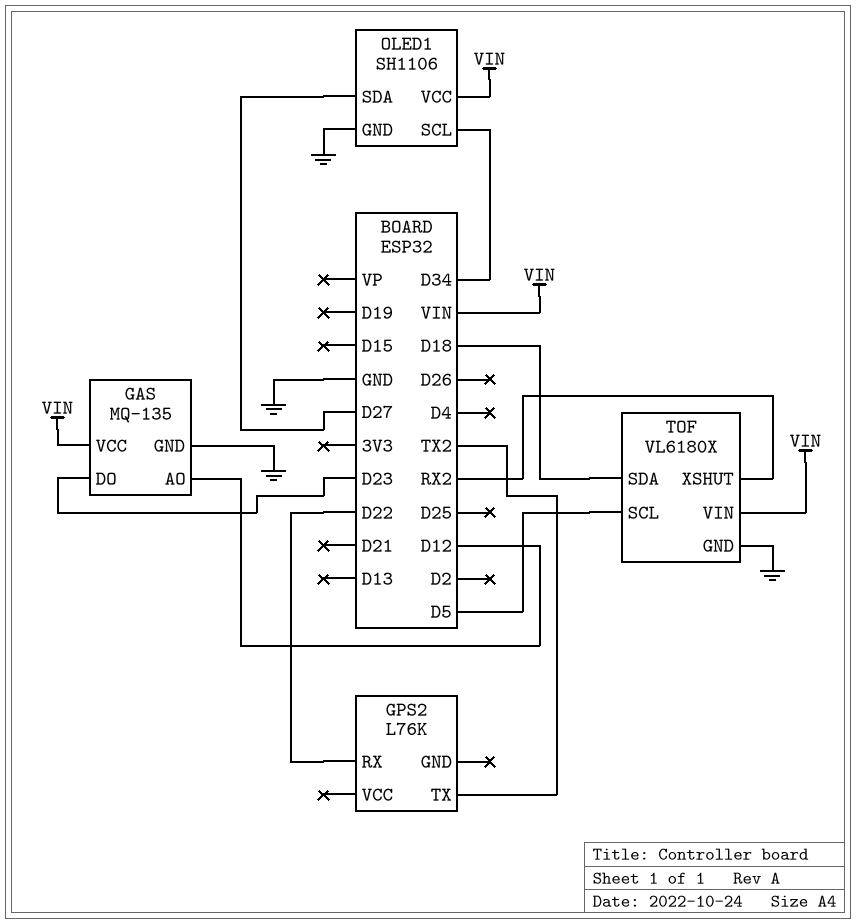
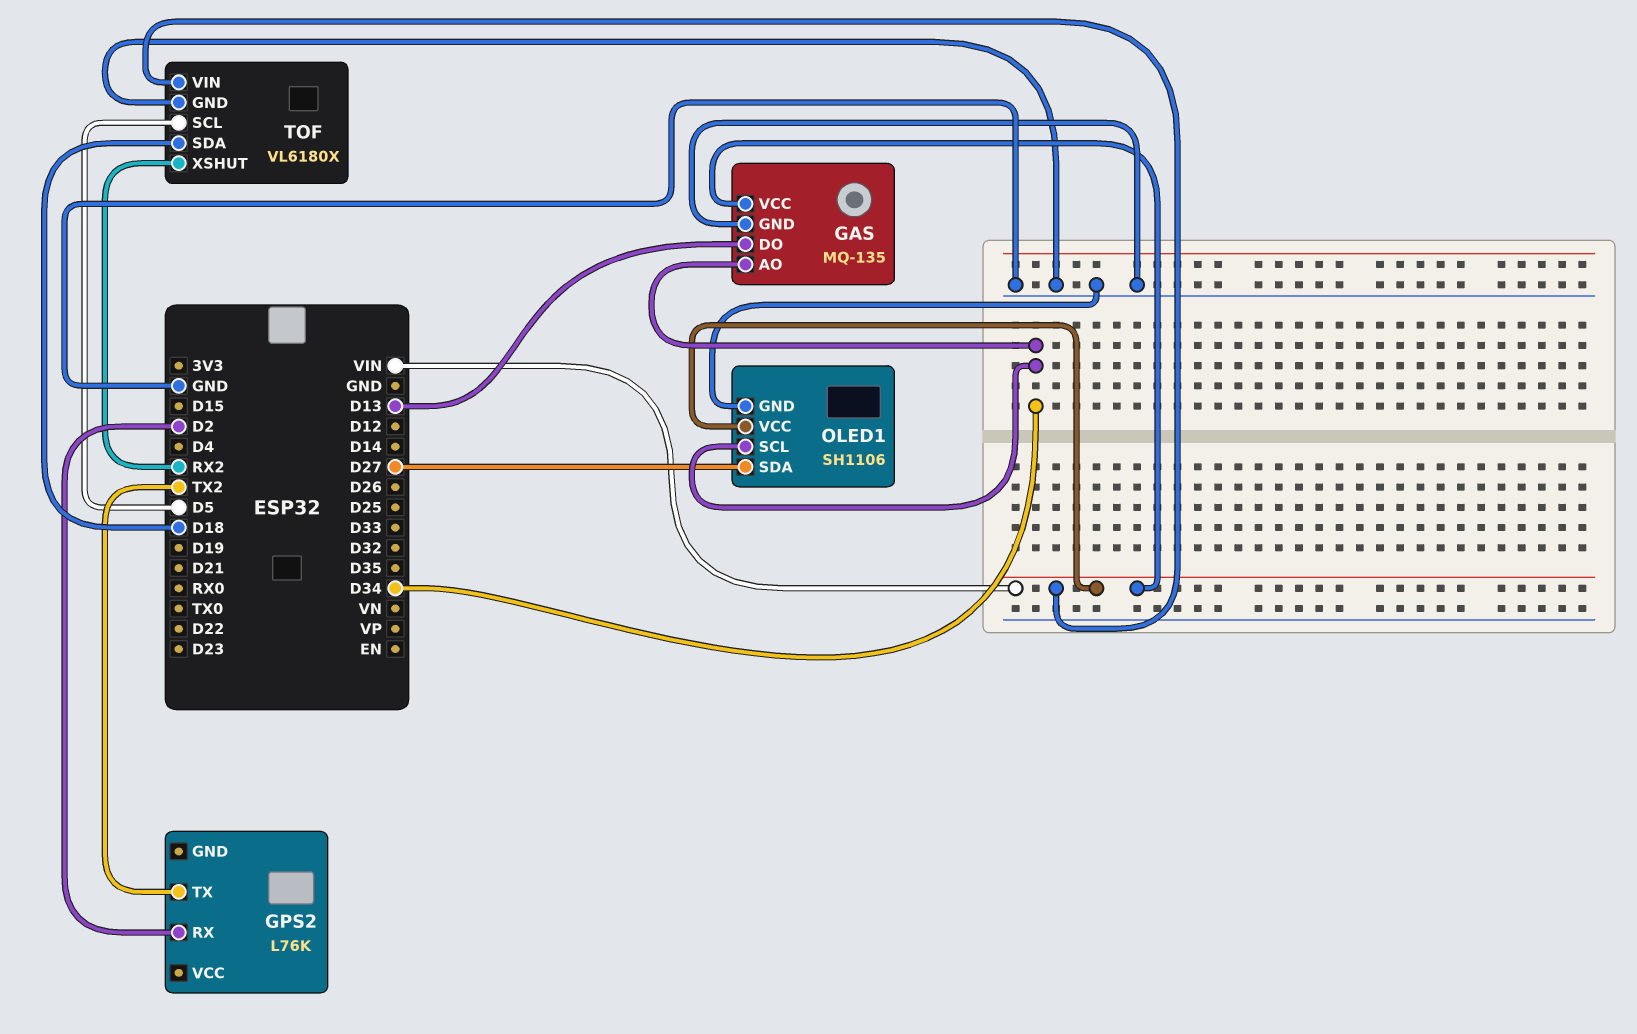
GAS pin AO: D12 -> D34
GAS pin DO: D23 -> D13
GPS2 pin RX: D22 -> D2

